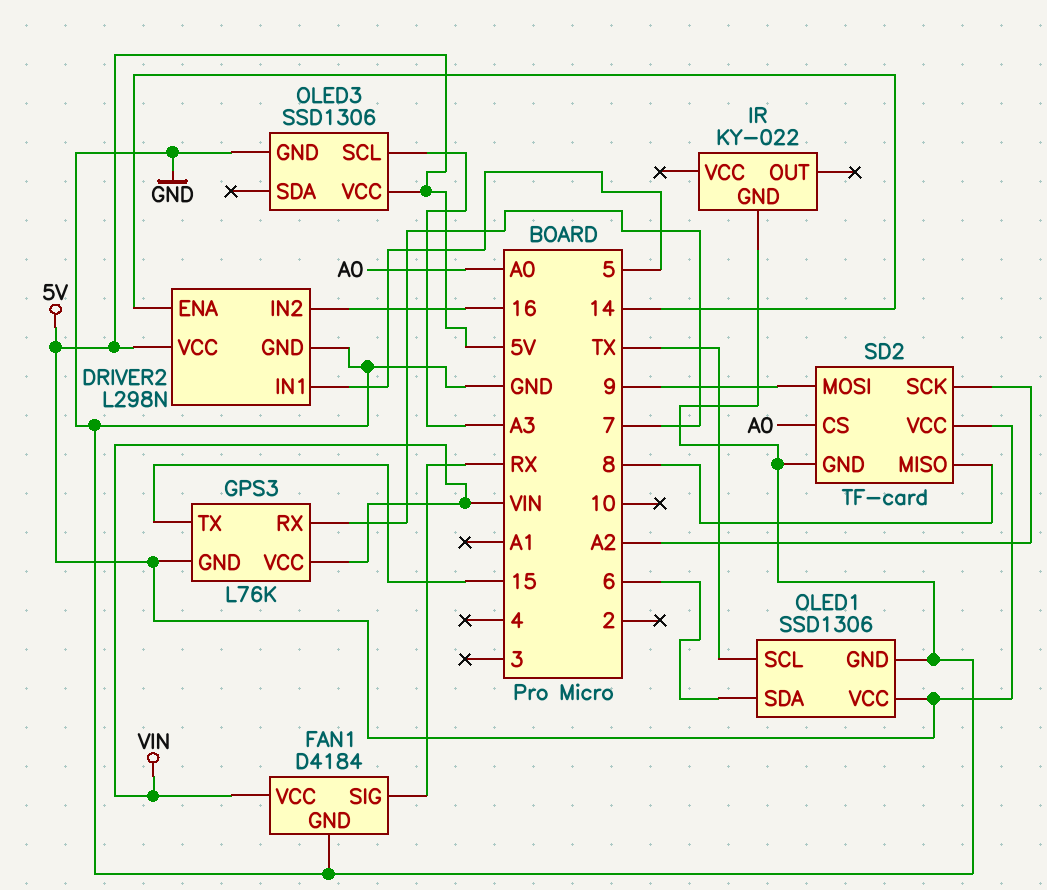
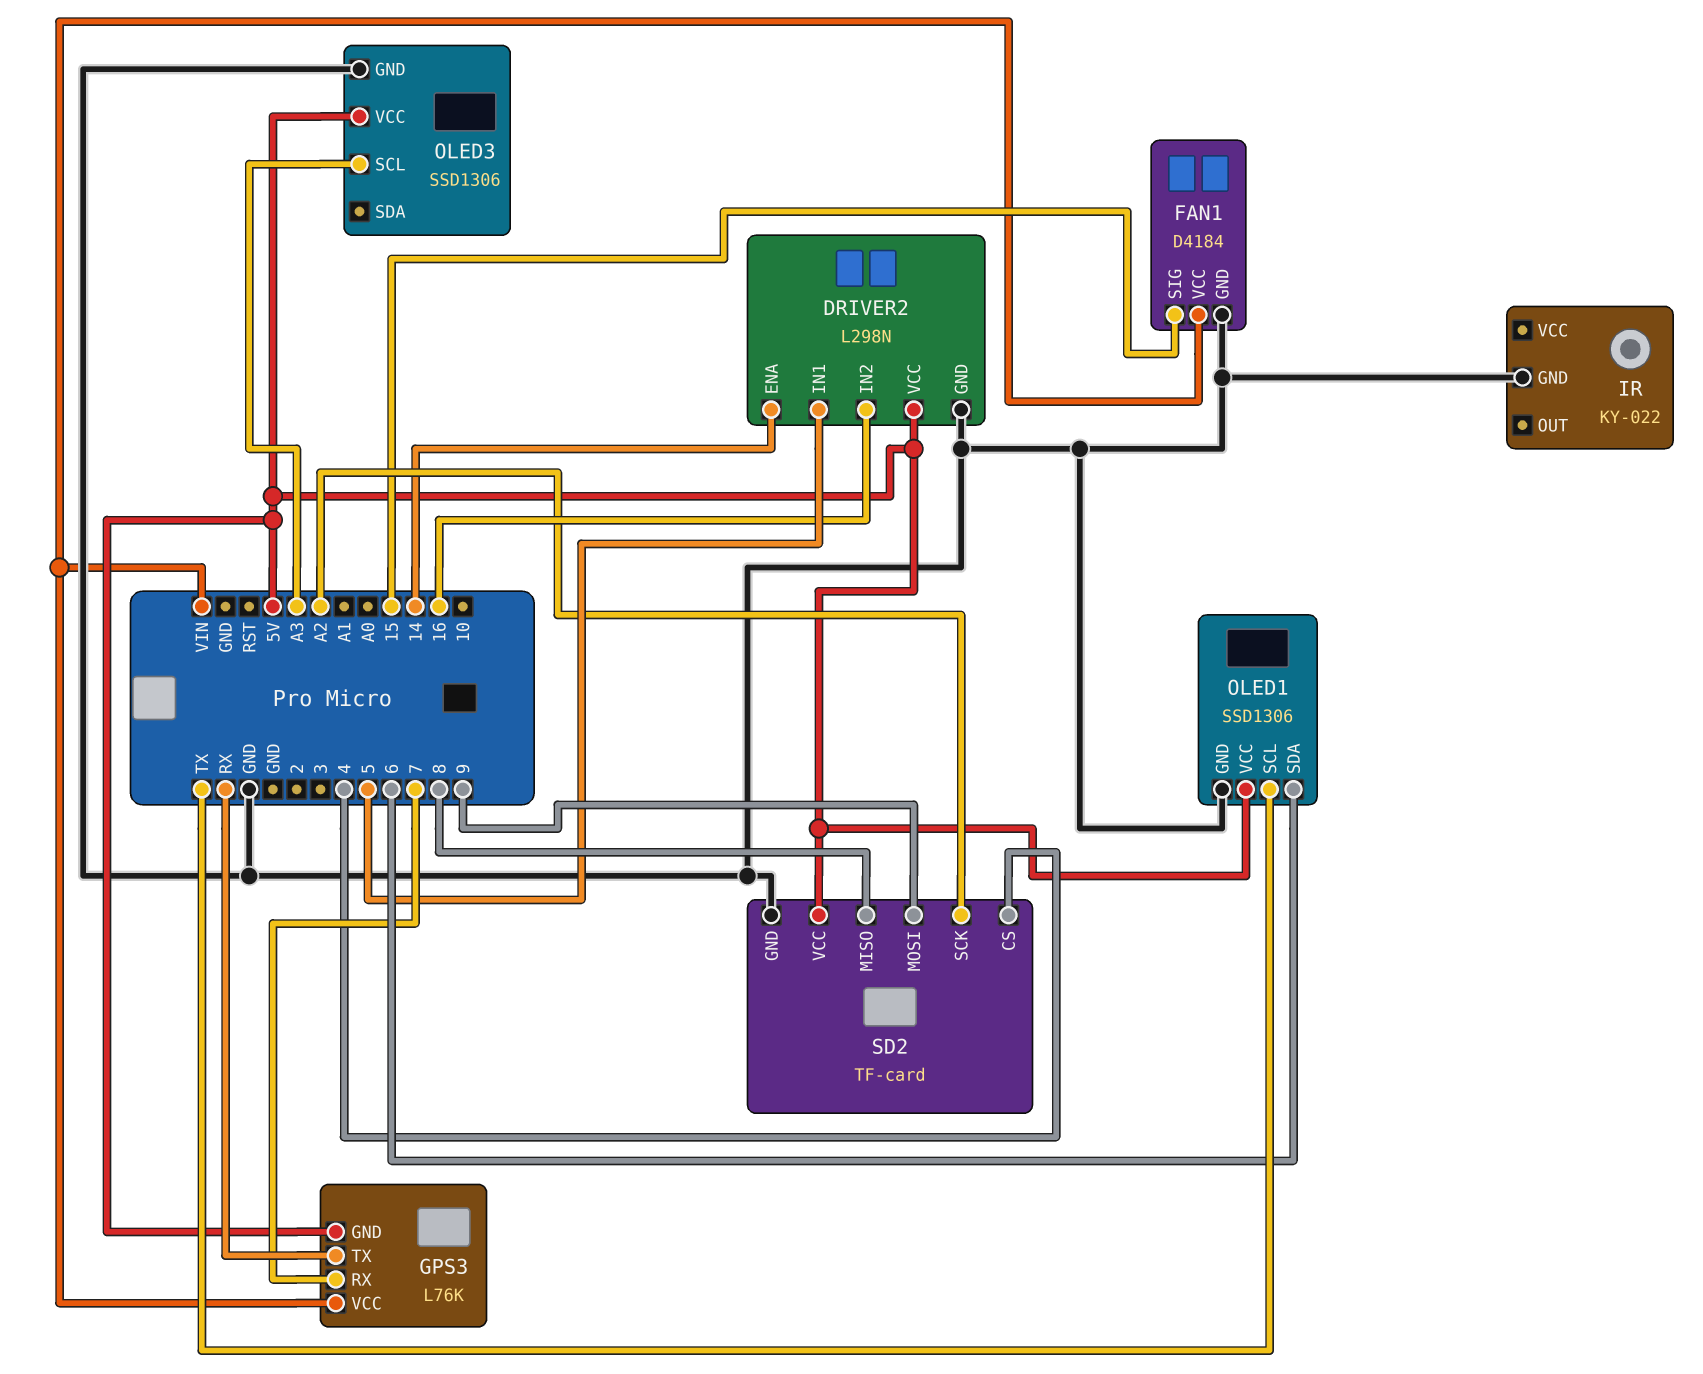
FAN1 pin SIG: RX -> 15
GPS3 pin TX: 15 -> RX
SD2 pin CS: A0 -> 4

